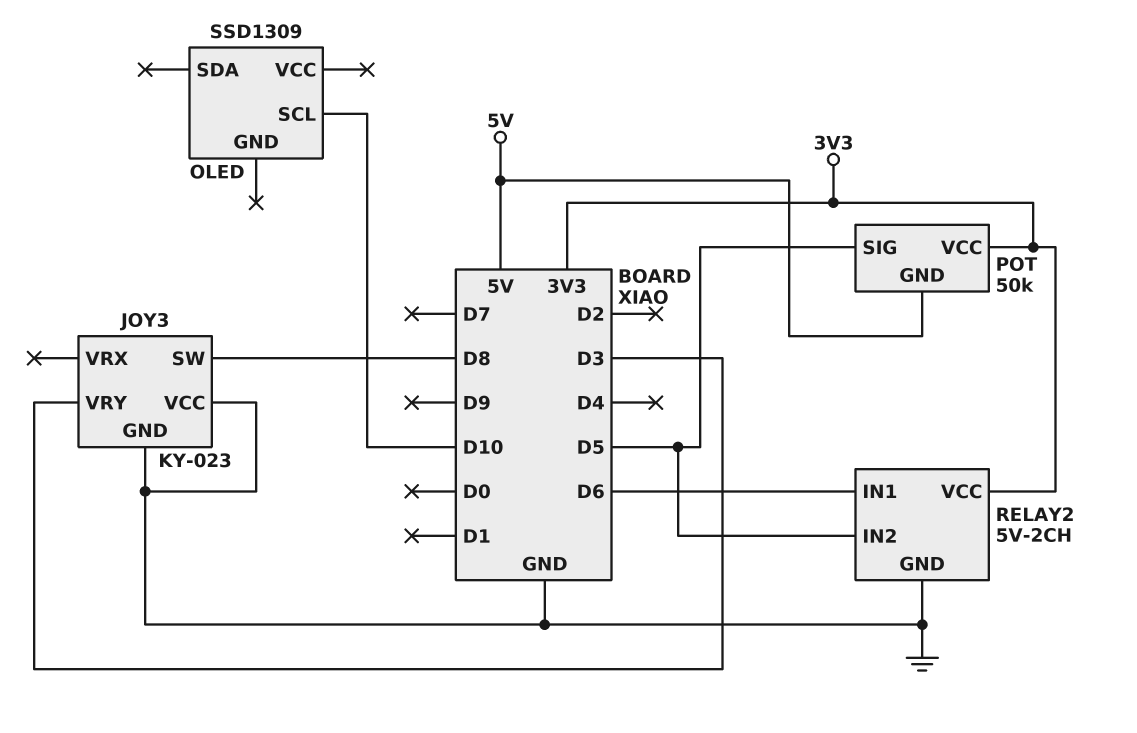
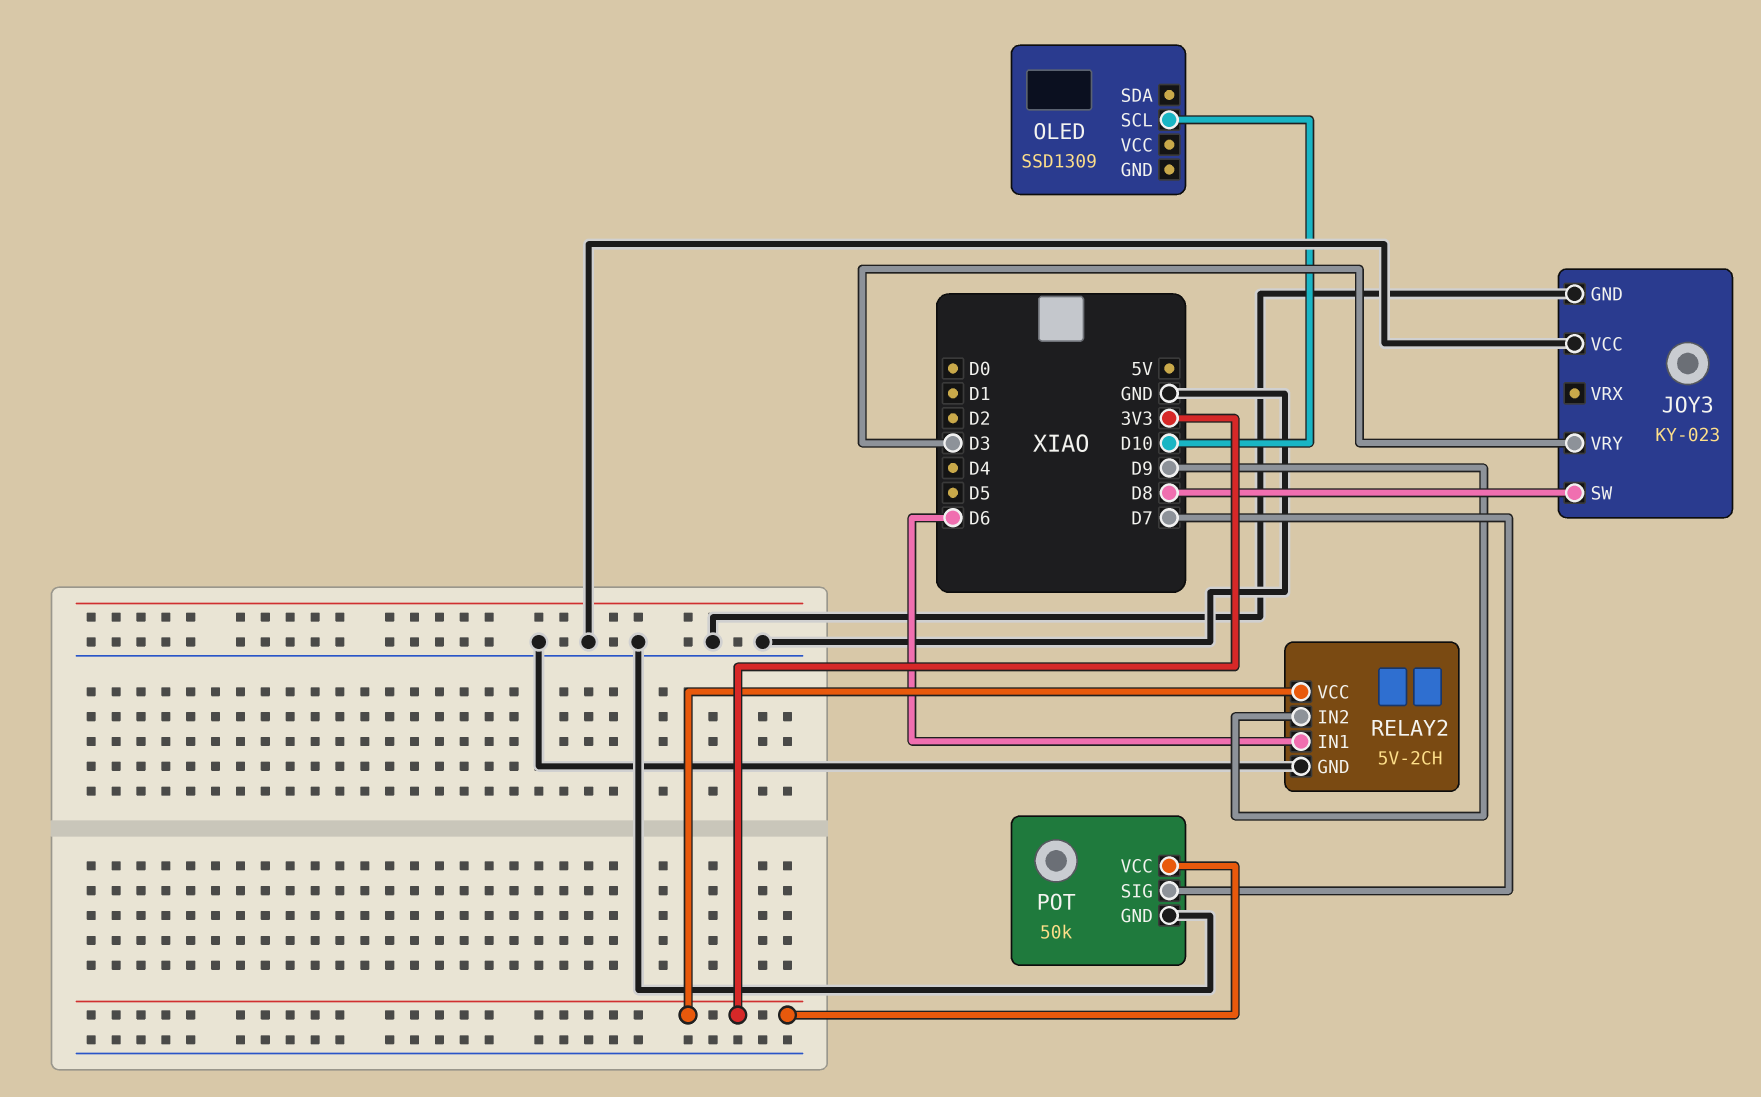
POT pin GND: 5V -> GND
POT pin SIG: D5 -> D7
RELAY2 pin IN2: D5 -> D9

